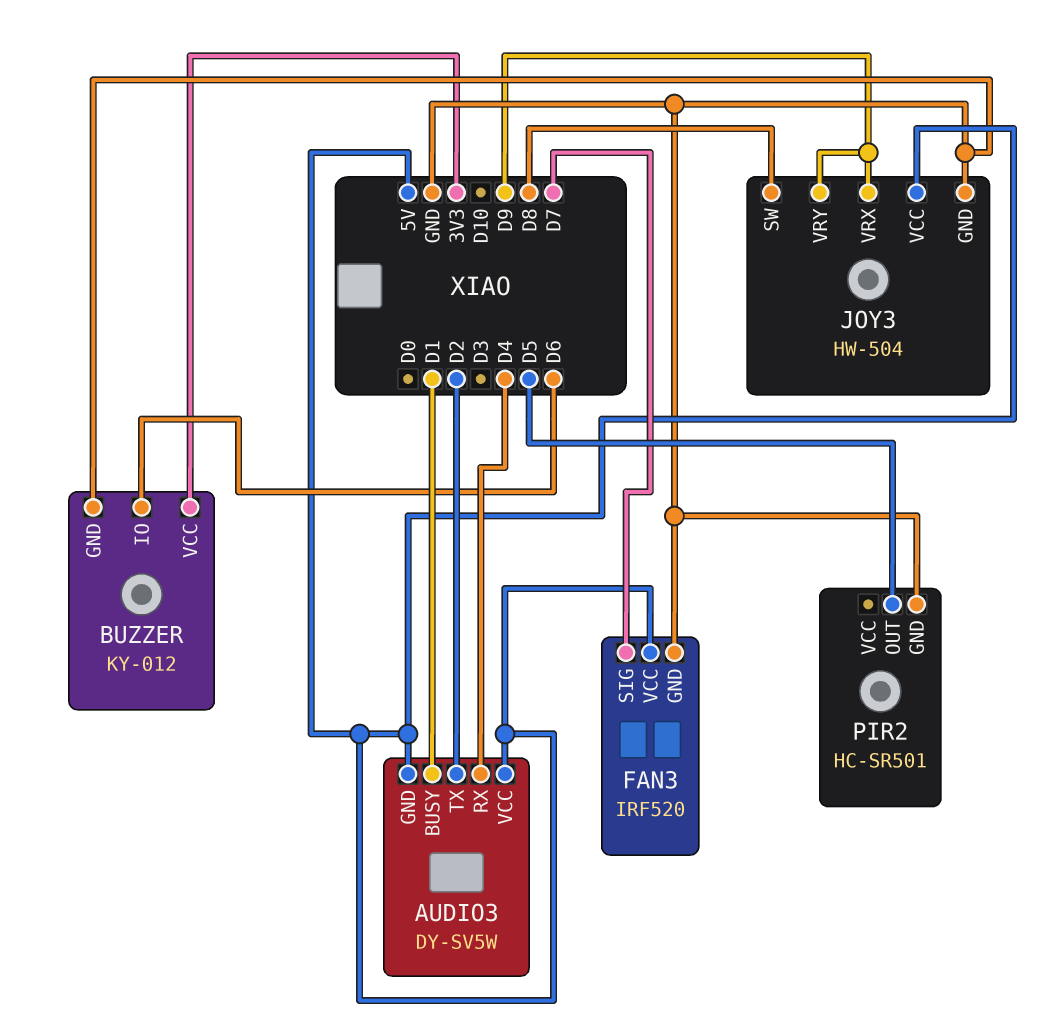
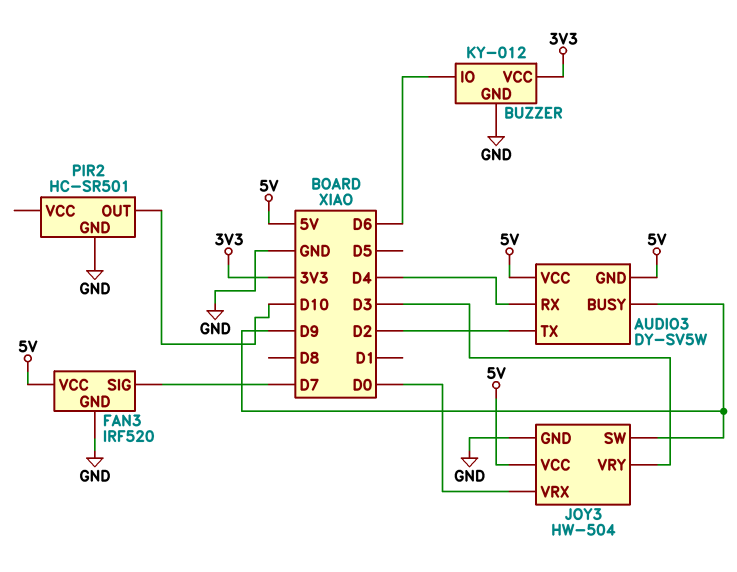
AUDIO3 pin BUSY: D1 -> D9
JOY3 pin SW: D8 -> D9
JOY3 pin VRX: D9 -> D0
JOY3 pin VRY: D9 -> D3
PIR2 pin OUT: D5 -> D10

